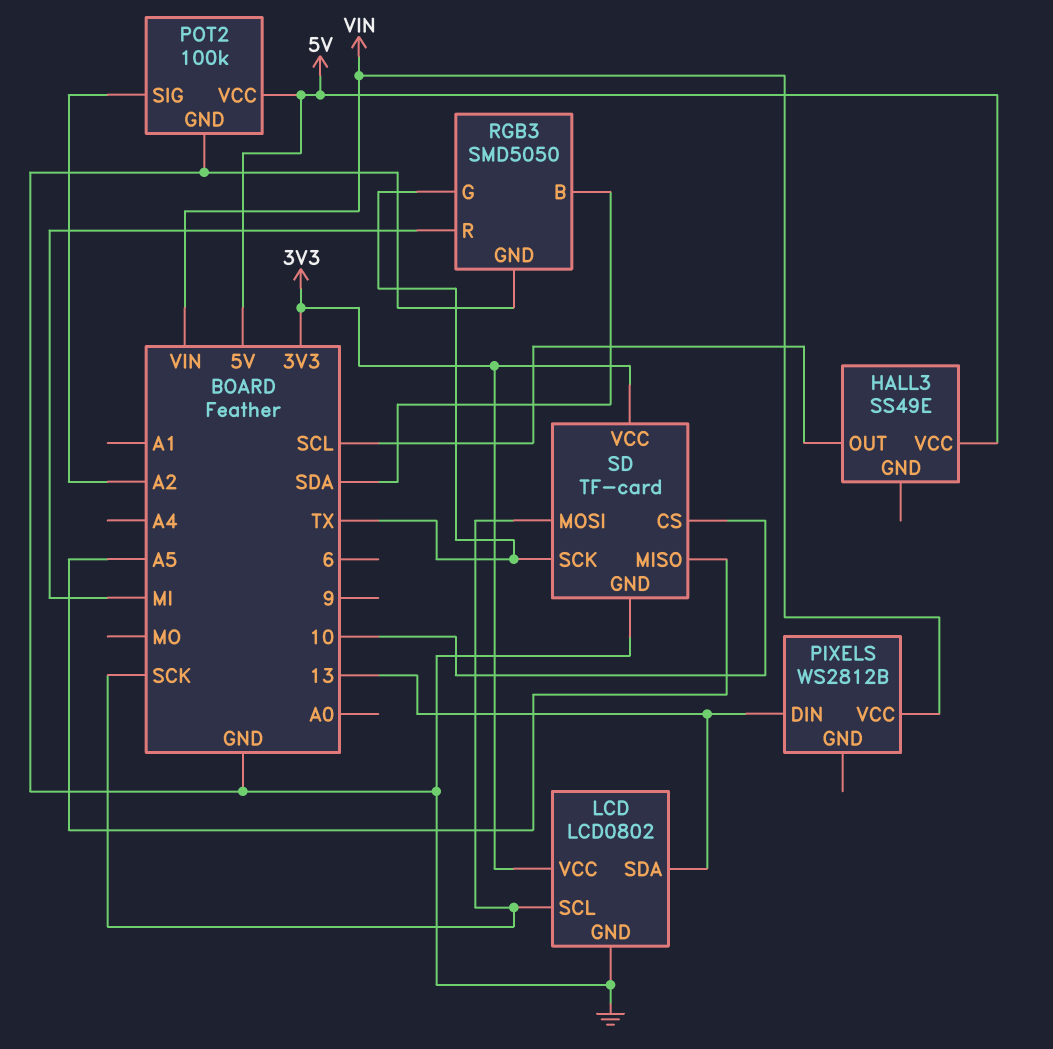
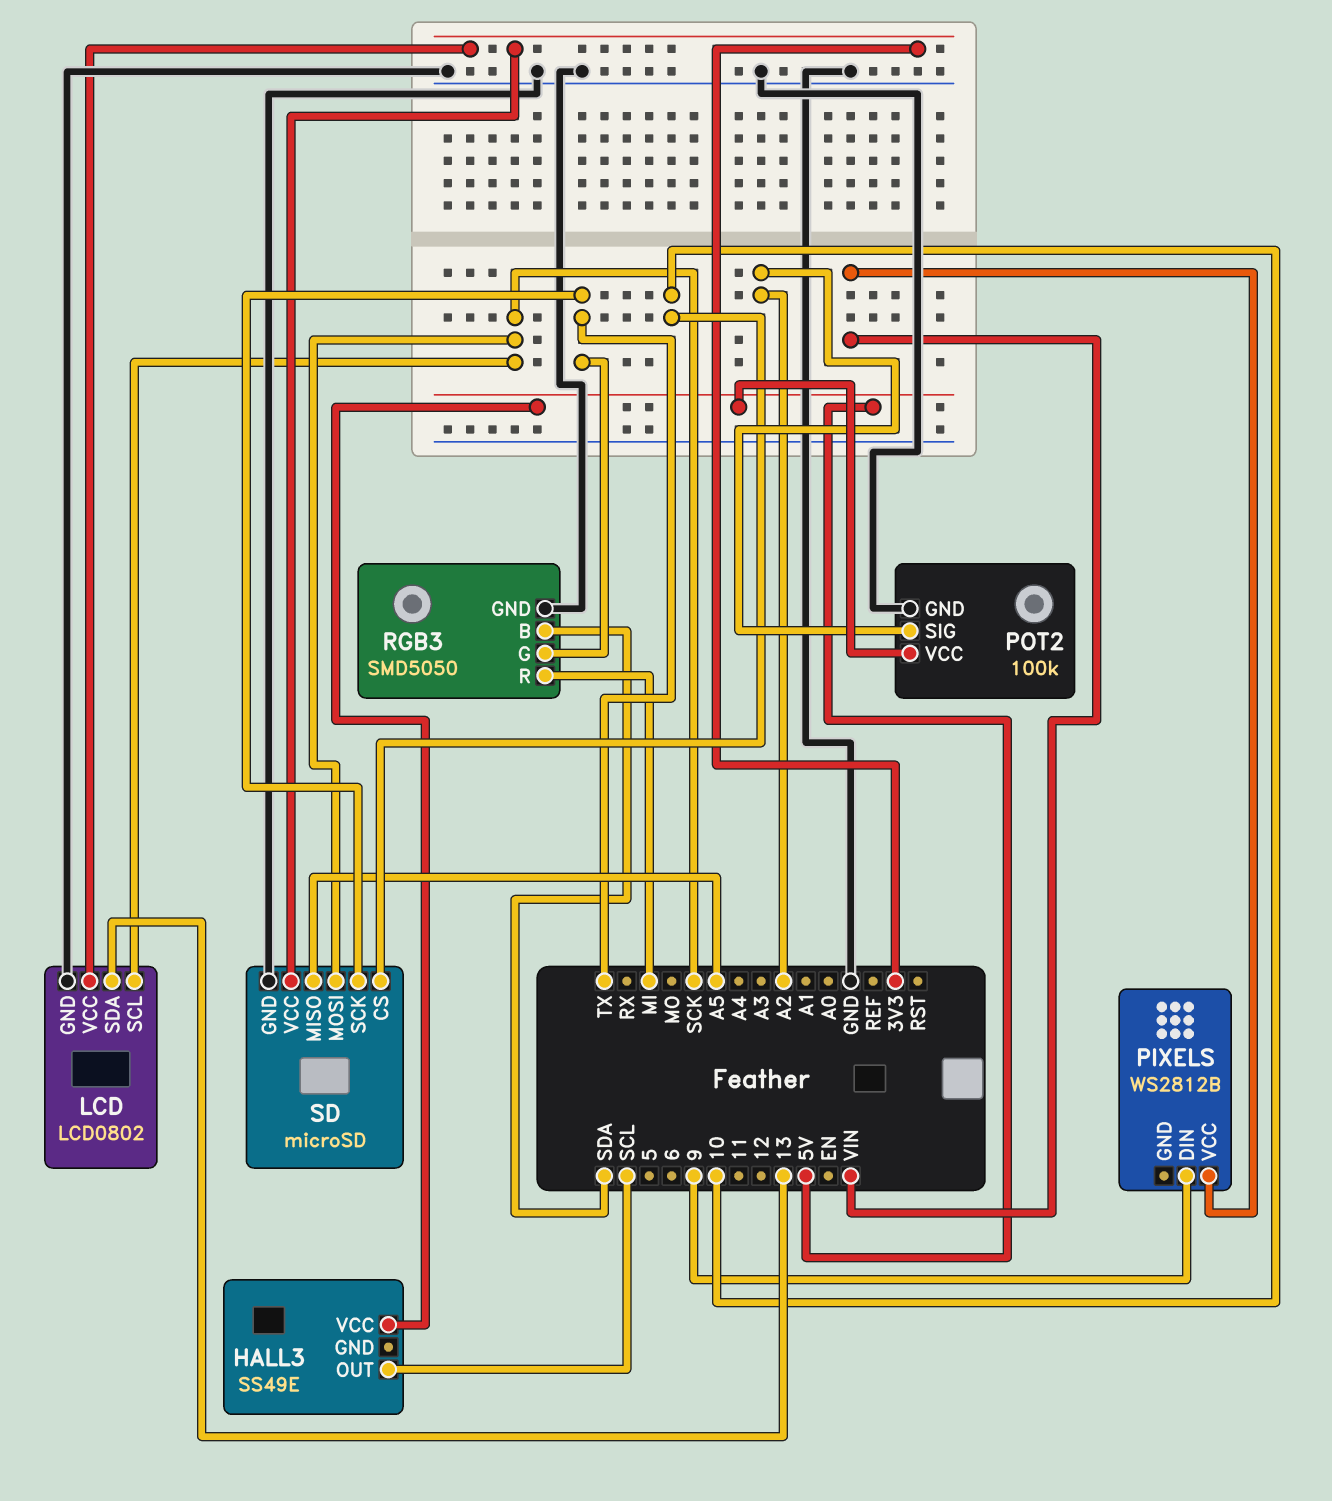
PIXELS pin DIN: 13 -> 9
SD: TF-card -> microSD

